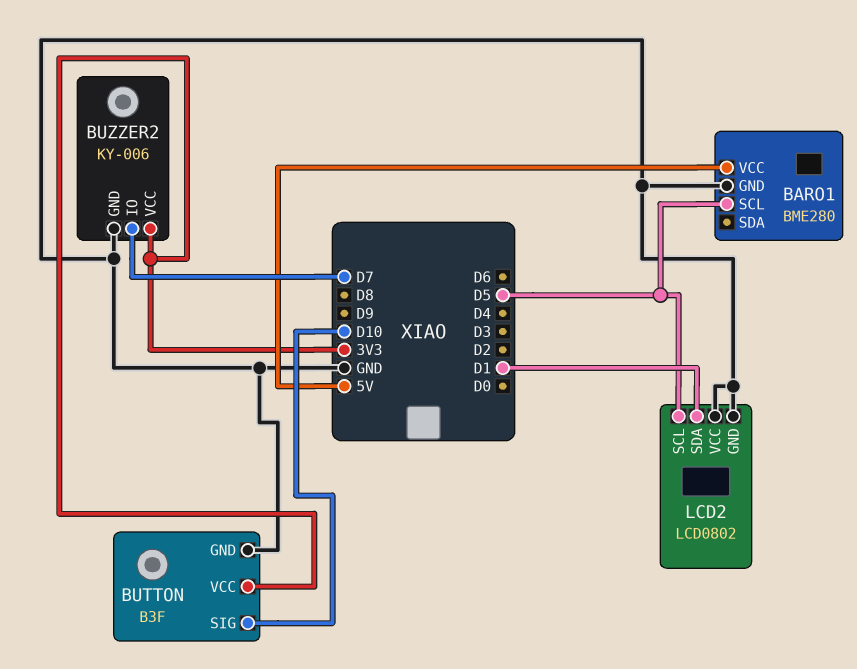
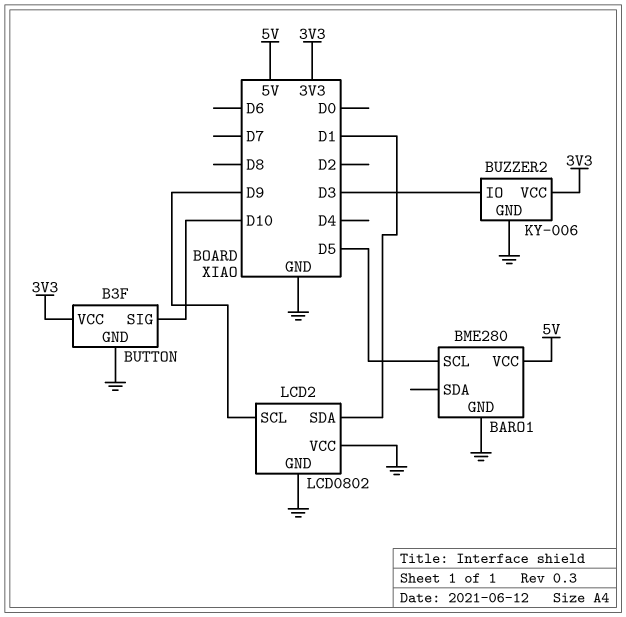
BUZZER2 pin IO: D7 -> D3
LCD2 pin SCL: D5 -> D9

